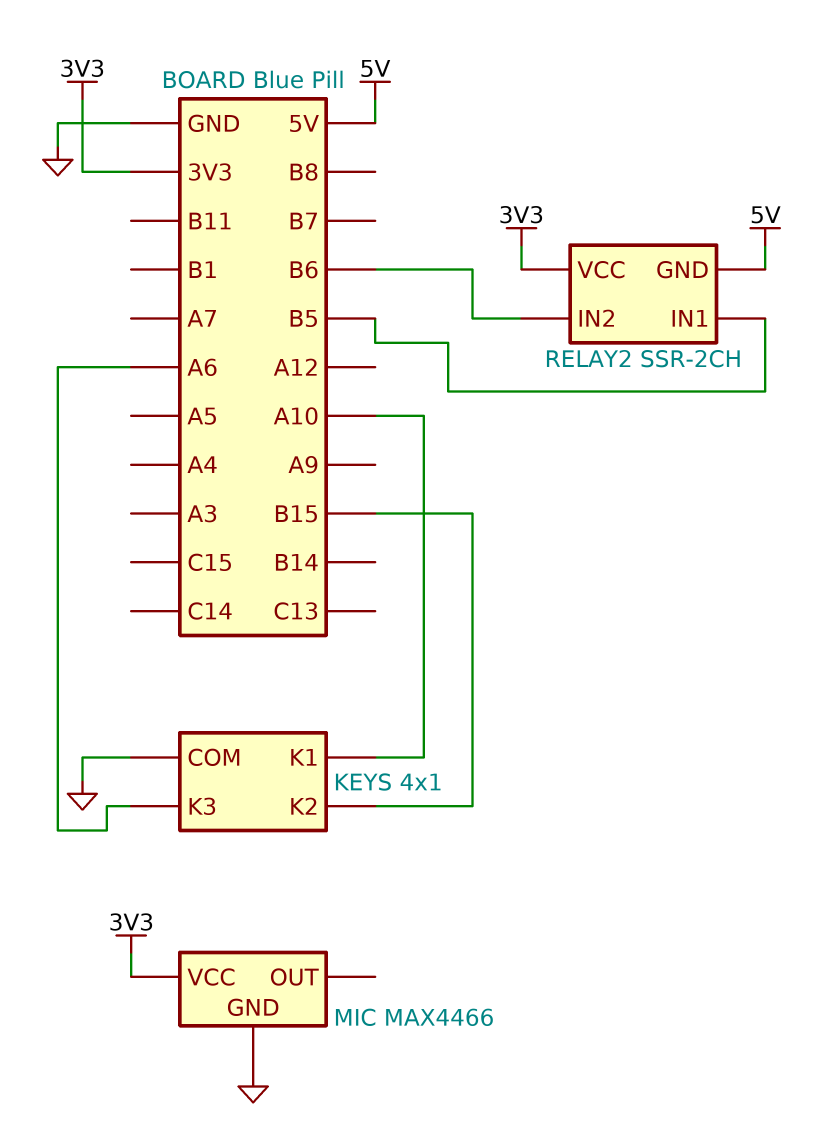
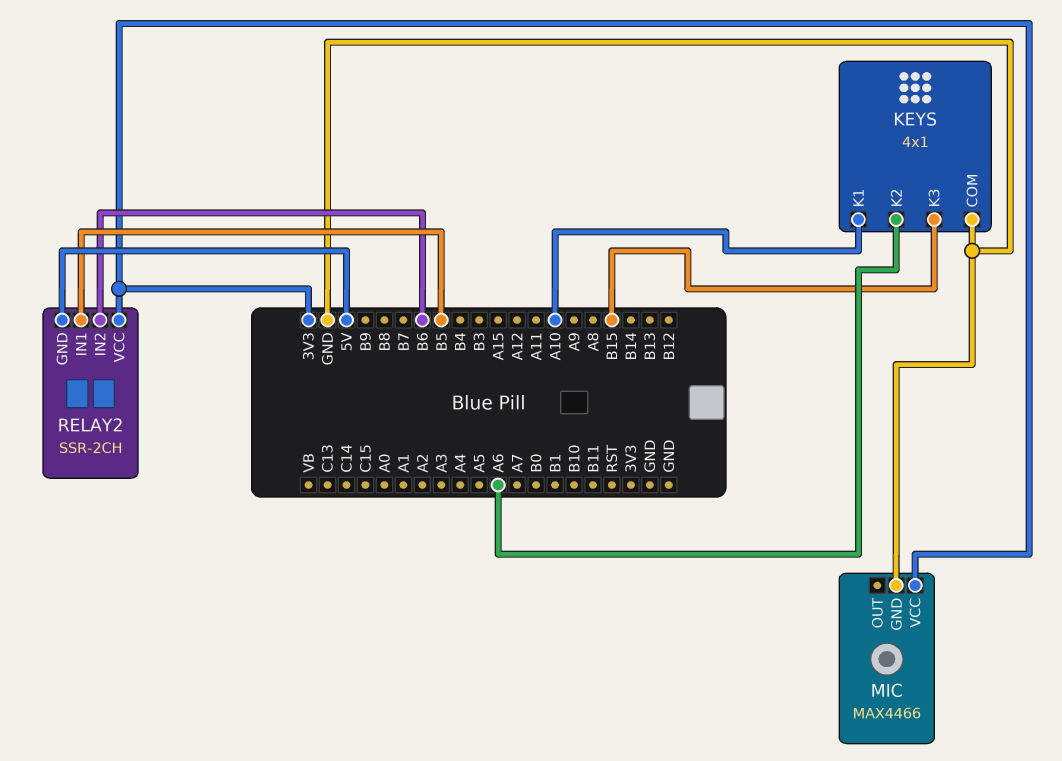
KEYS pin K2: B15 -> A6
KEYS pin K3: A6 -> B15

